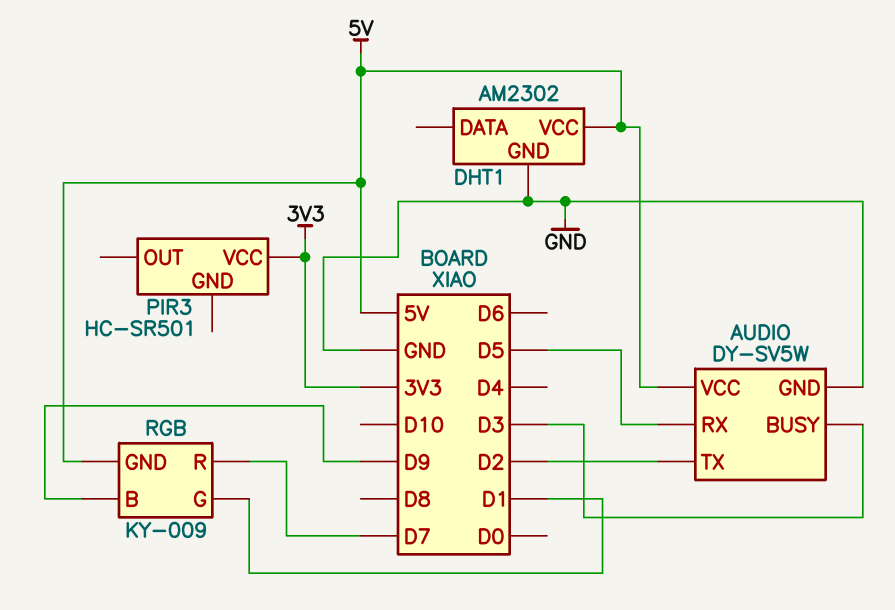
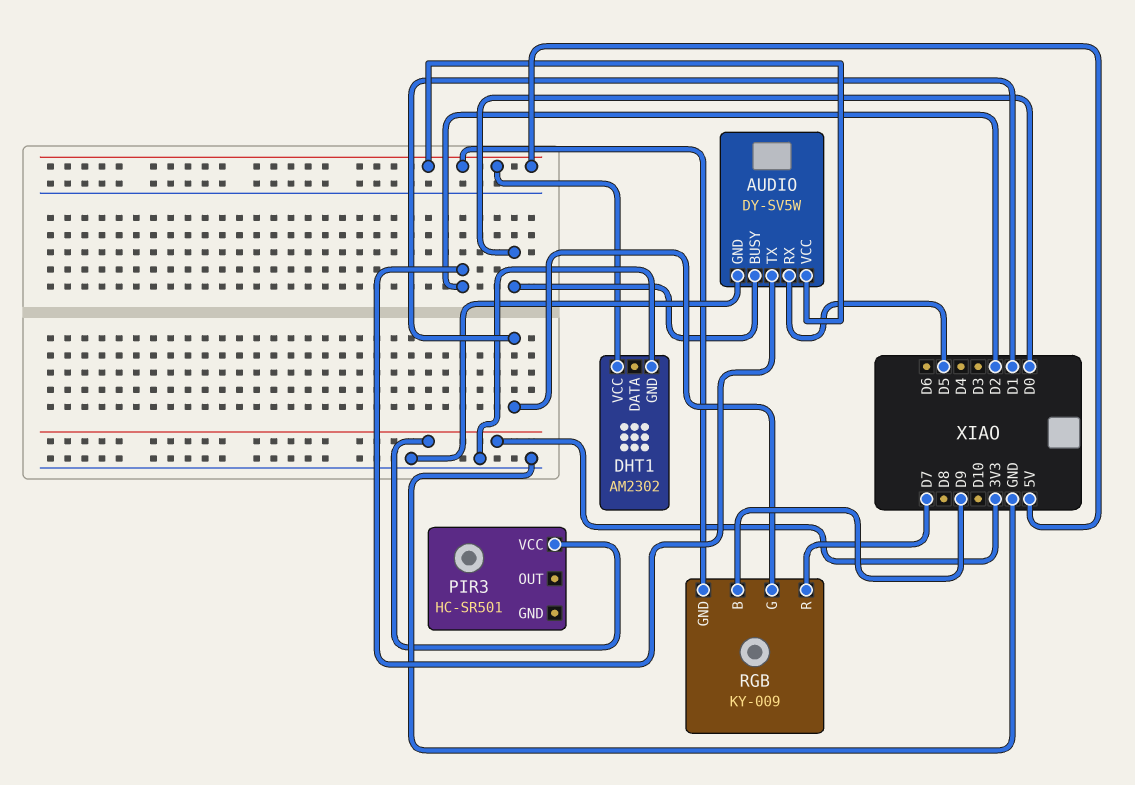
AUDIO pin BUSY: D3 -> D0

